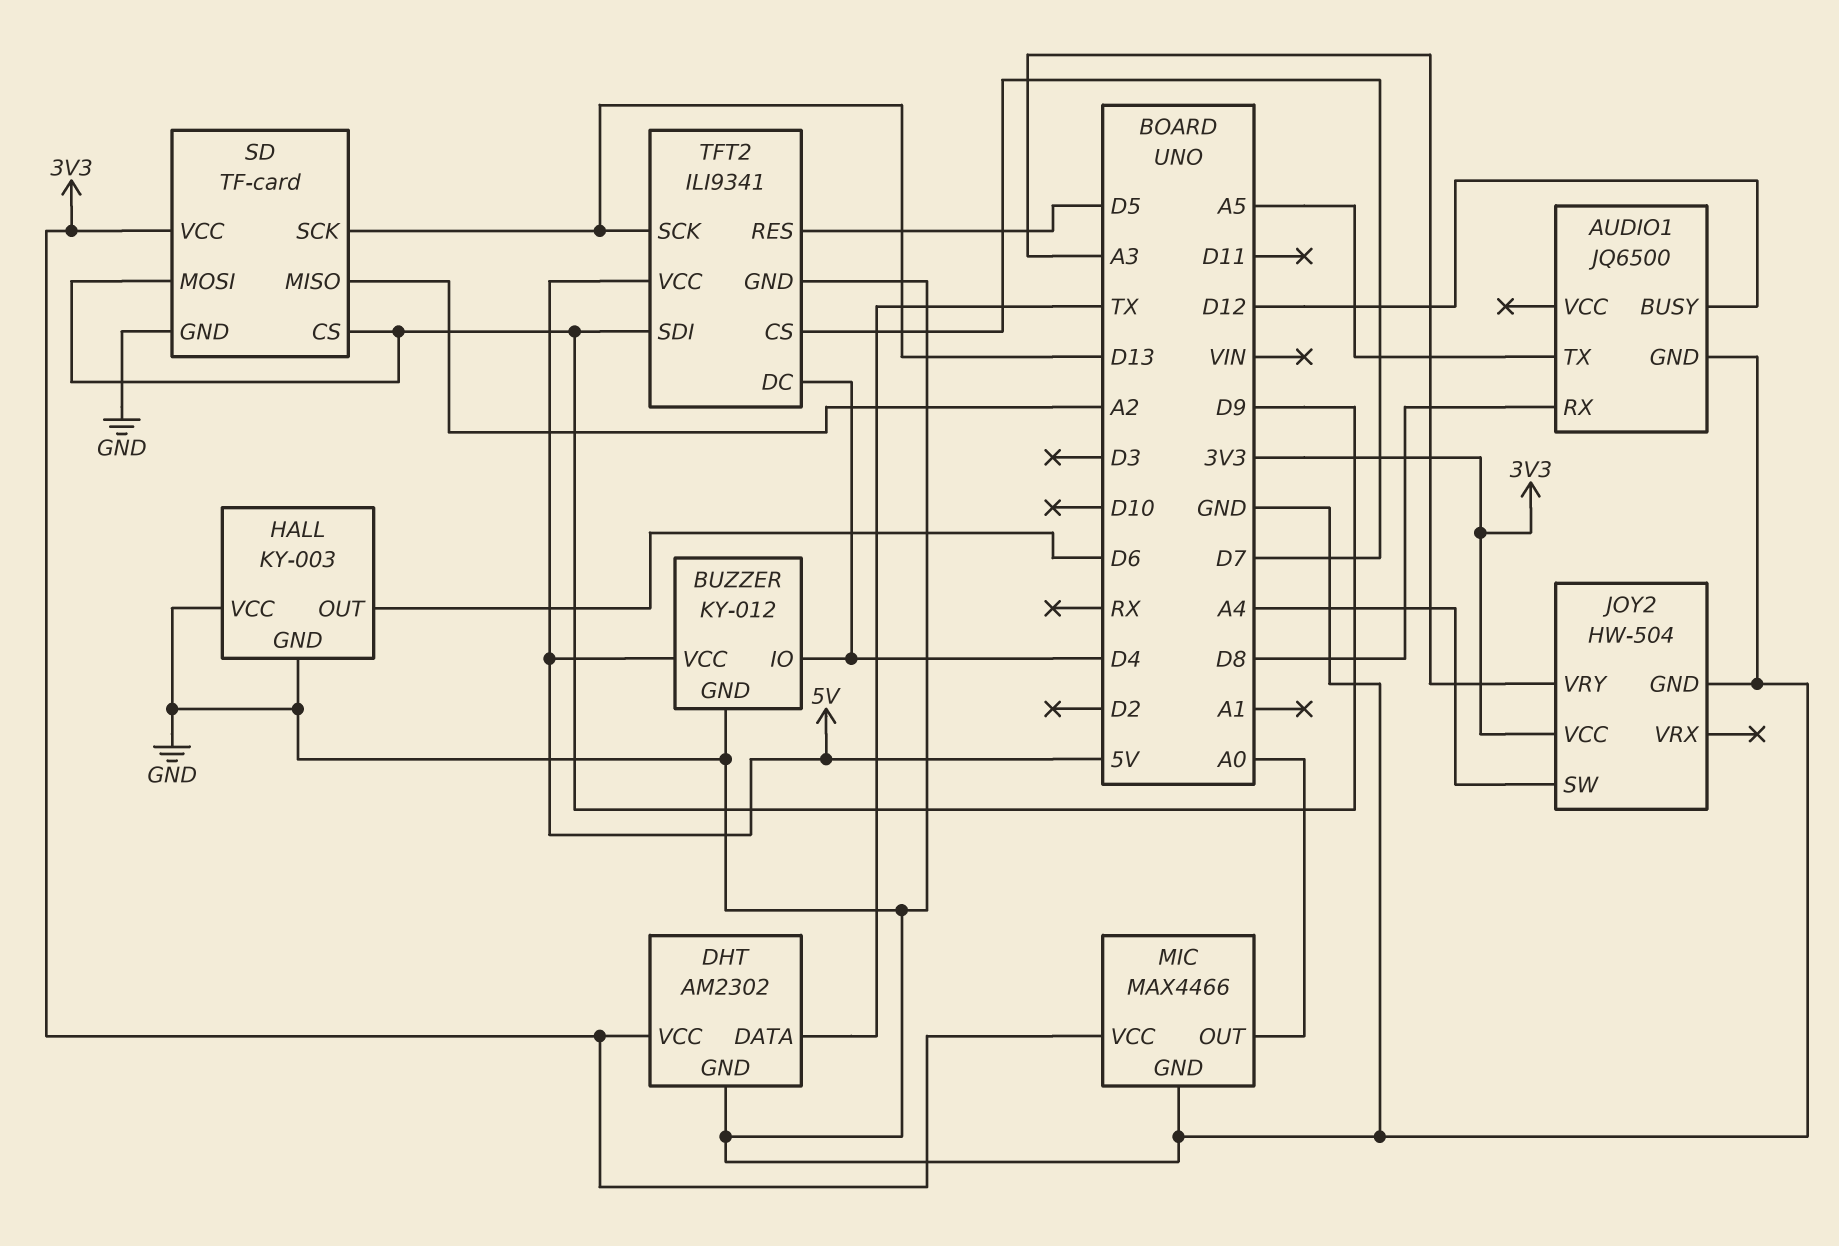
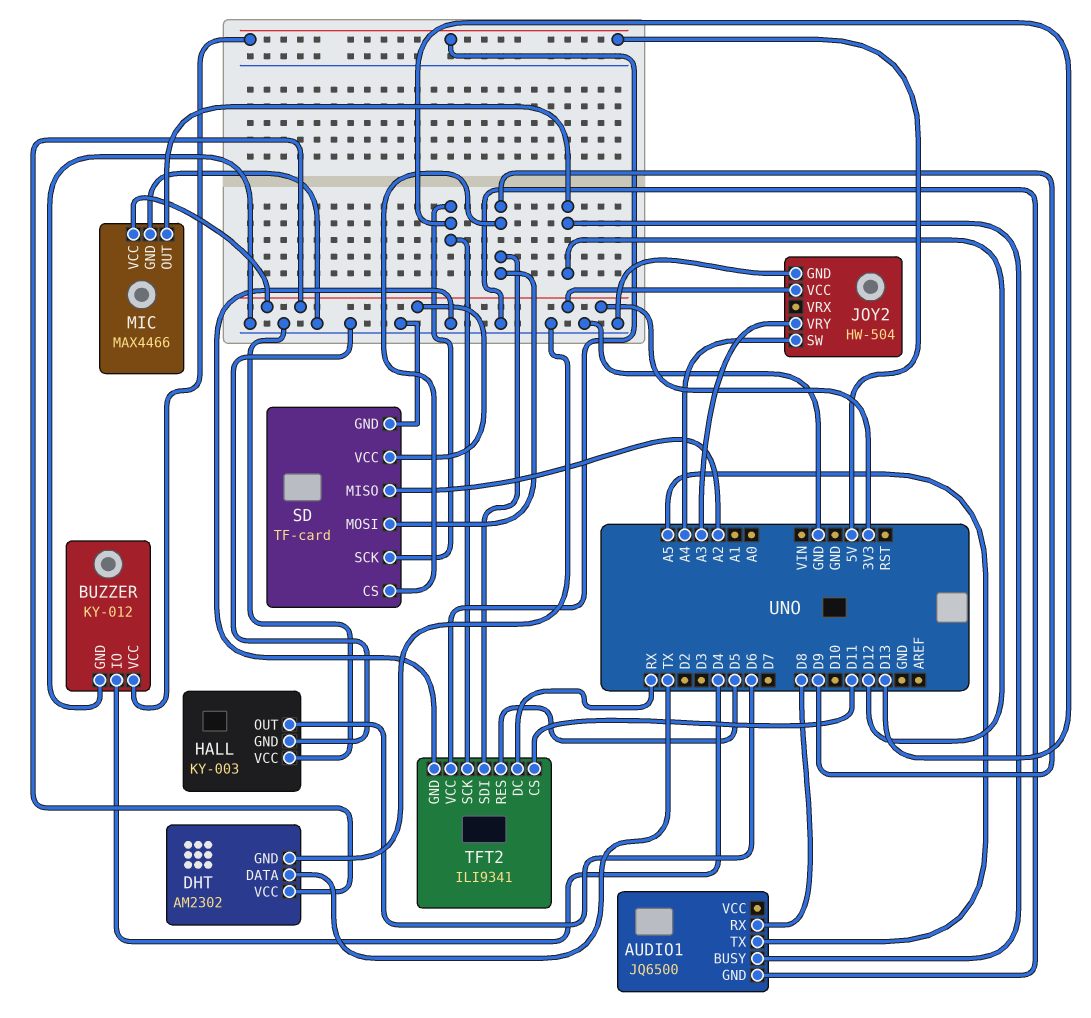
MIC pin OUT: A0 -> D12
TFT2 pin CS: D7 -> D11
TFT2 pin DC: D4 -> RX

